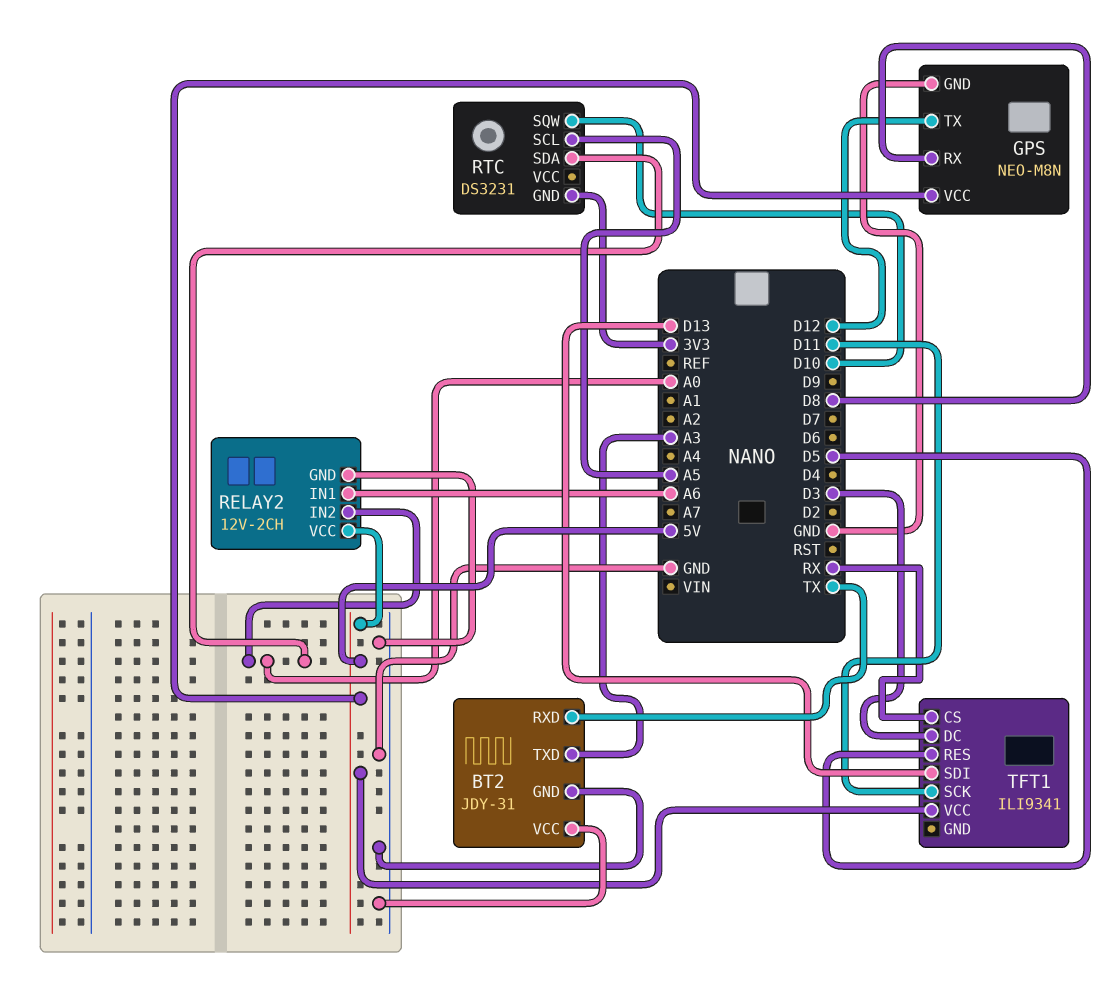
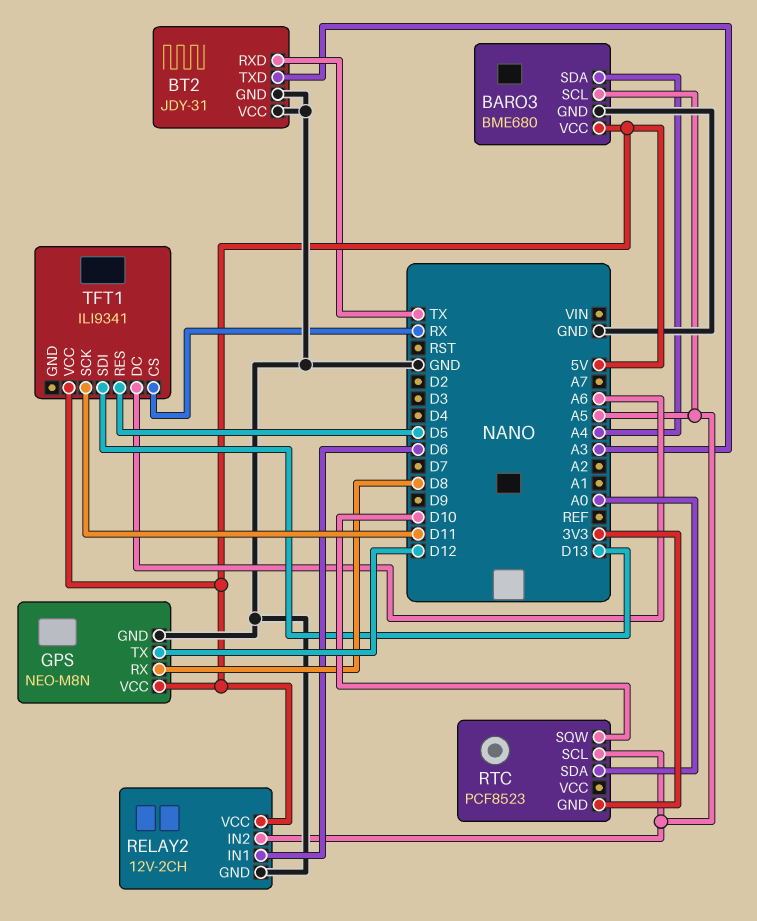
BARO3: none -> BME680
BARO3 pin GND: none -> GND
BARO3 pin SCL: none -> A5
BARO3 pin SDA: none -> A4
BARO3 pin VCC: none -> 5V
RELAY2 pin IN1: A6 -> D6
RELAY2 pin IN2: A0 -> A5
RTC: DS3231 -> PCF8523
TFT1 pin DC: D3 -> A6

